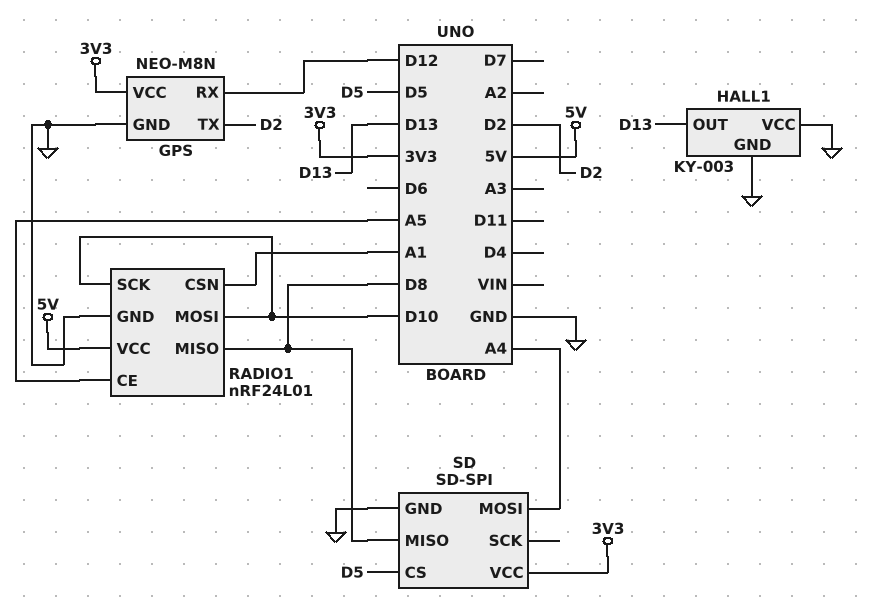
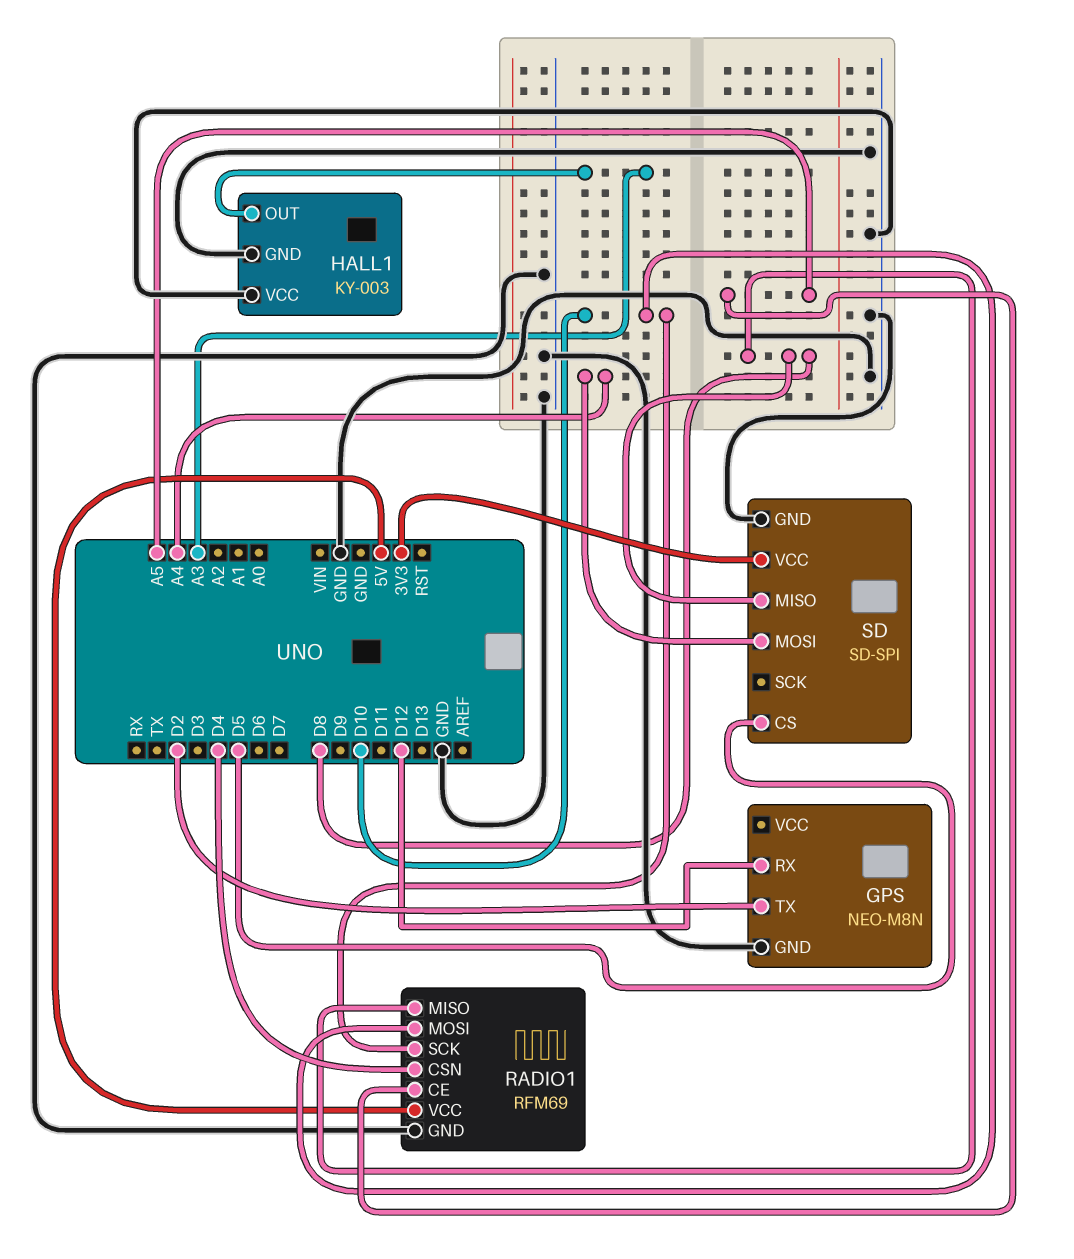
GPS pin VCC: 3V3 -> none
HALL1 pin OUT: D13 -> A3
RADIO1: nRF24L01 -> RFM69
RADIO1 pin CSN: A1 -> D4

